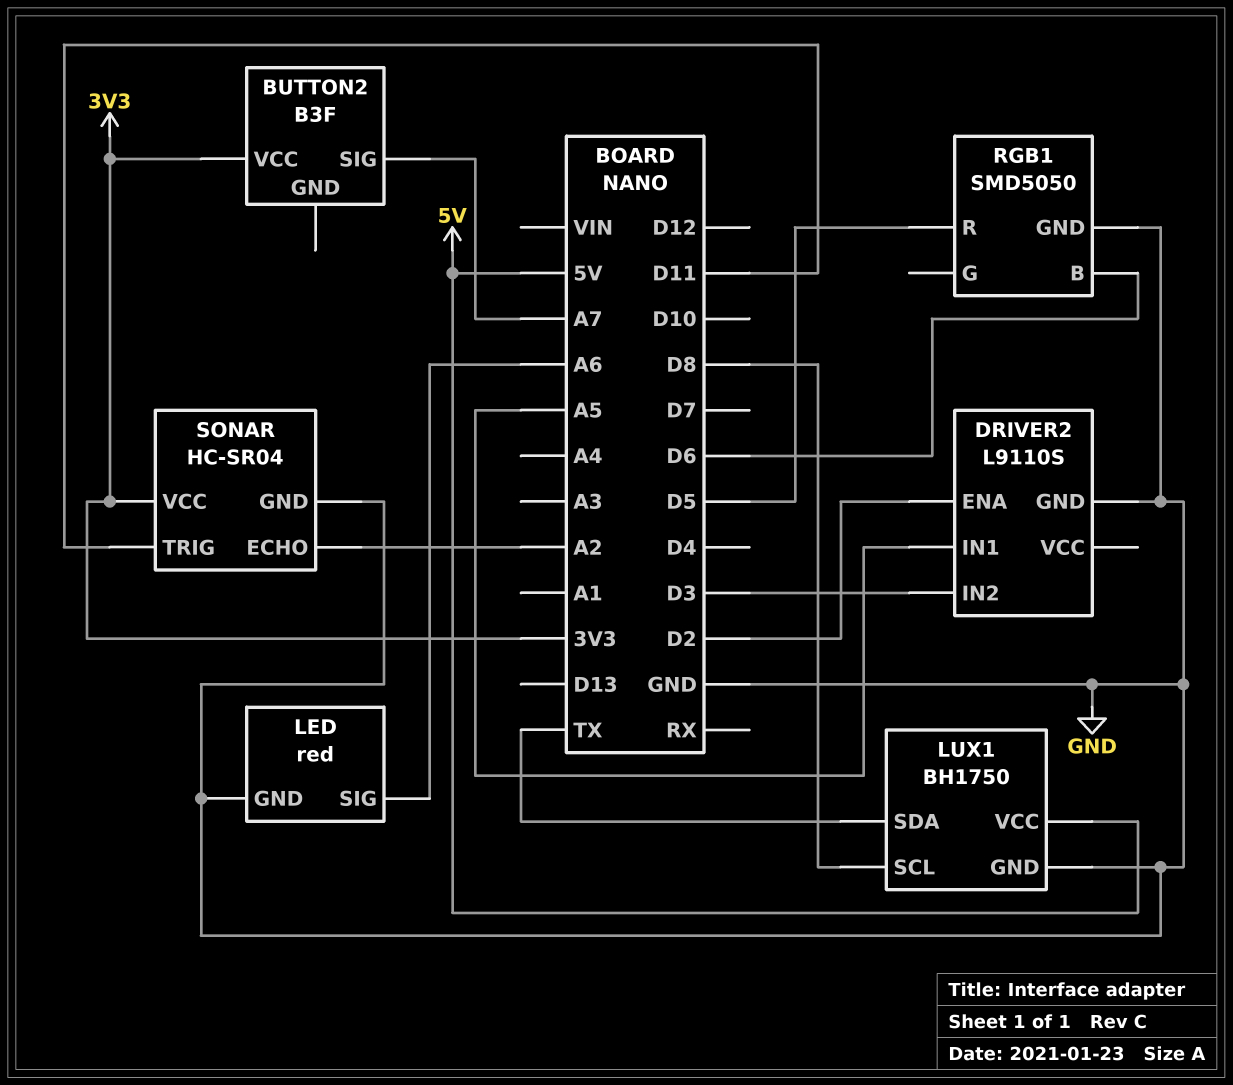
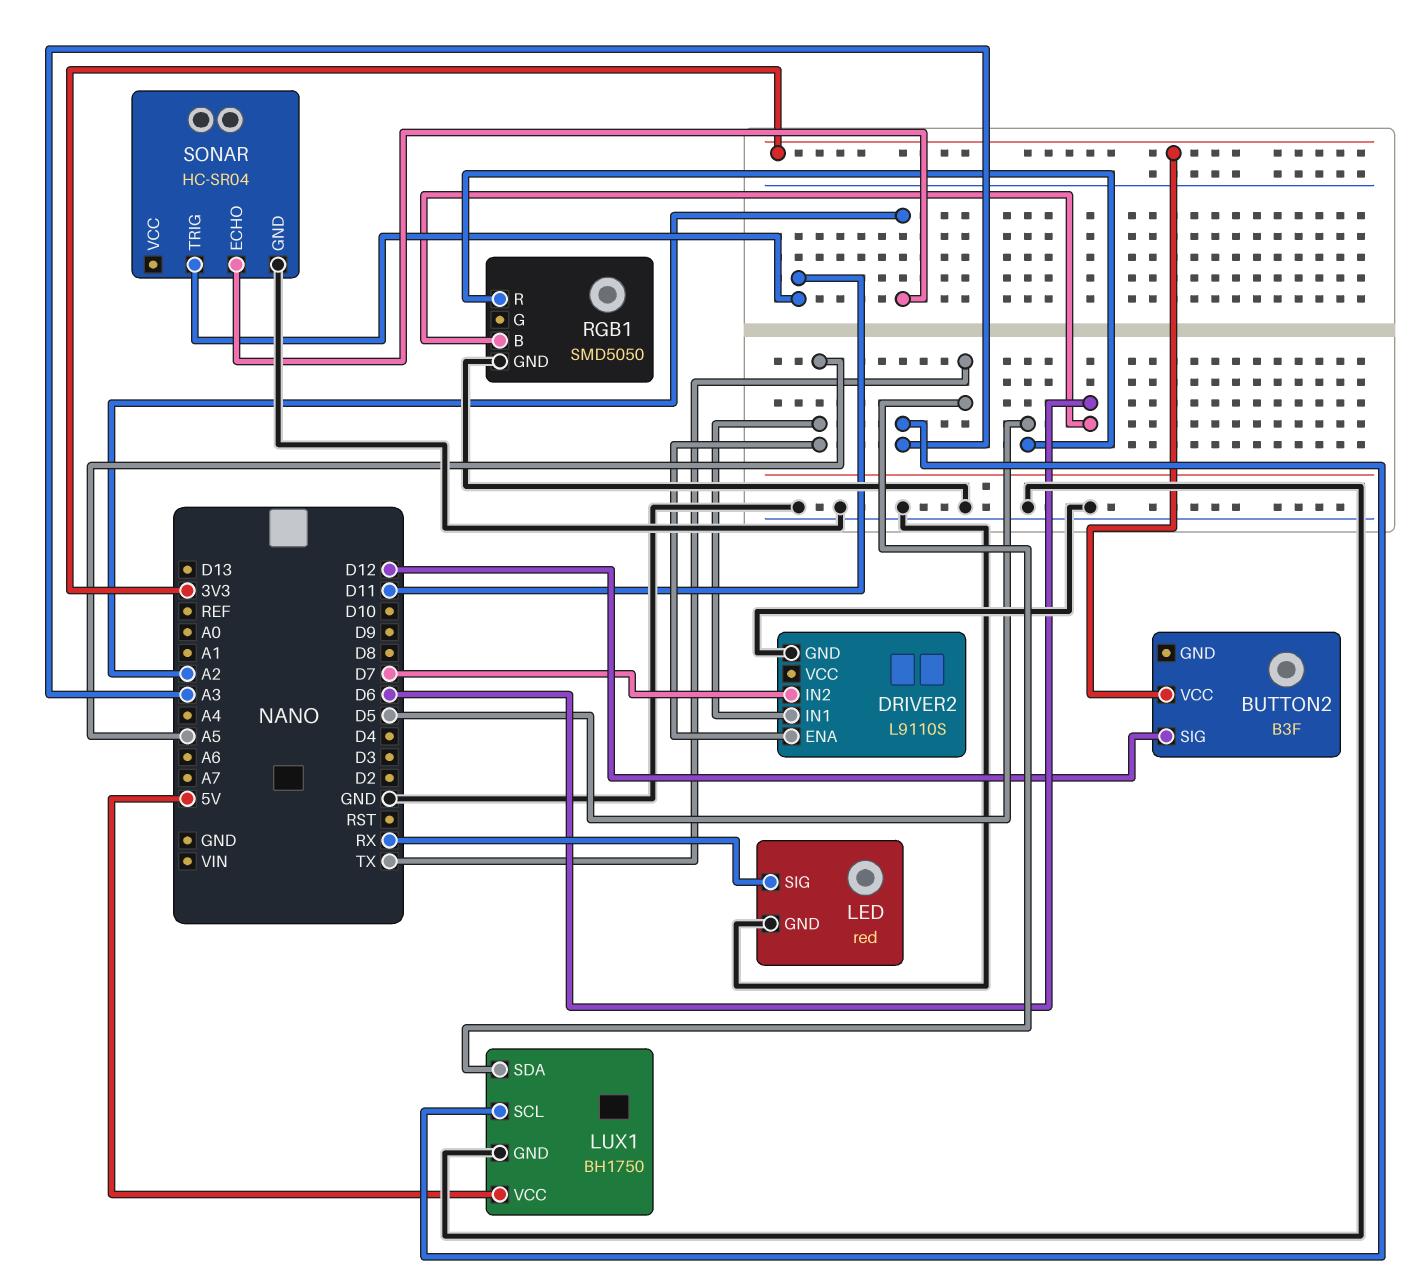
BUTTON2 pin SIG: A7 -> D12
DRIVER2 pin ENA: D2 -> A5
DRIVER2 pin IN2: D3 -> D7
LED pin SIG: A6 -> RX
LUX1 pin SCL: D8 -> A3
SONAR pin VCC: 3V3 -> none

